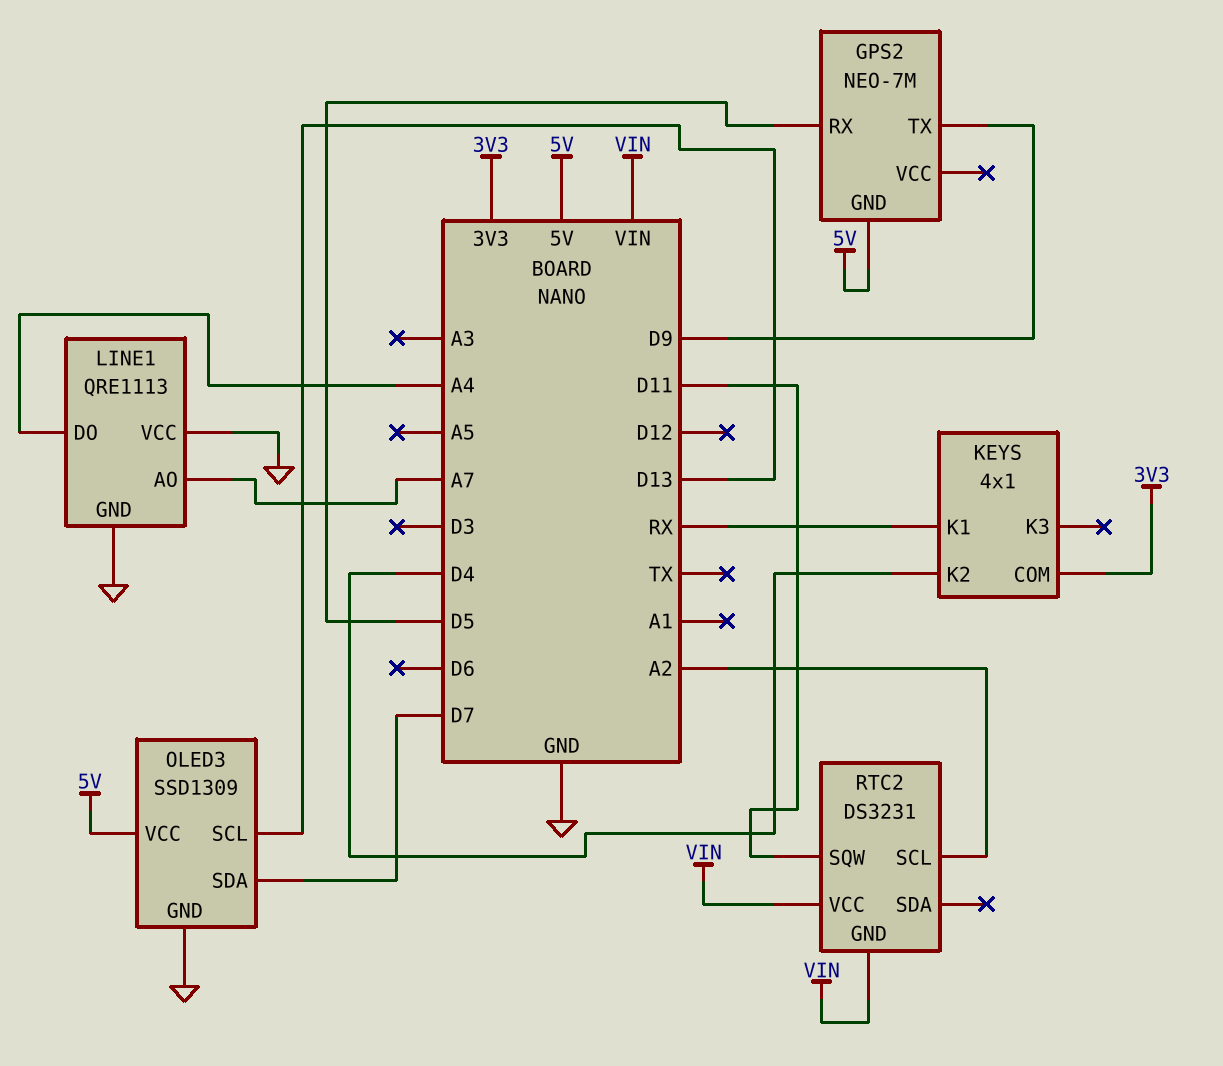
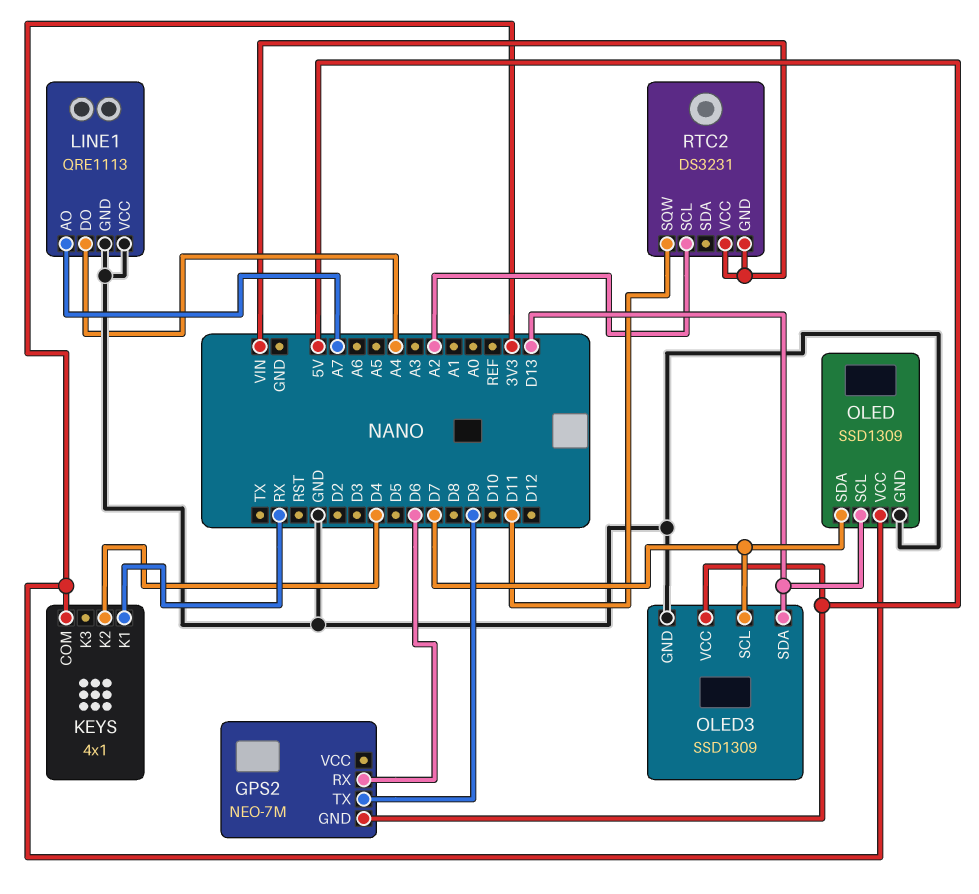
GPS2 pin RX: D5 -> D6
OLED: none -> SSD1309
OLED pin GND: none -> GND
OLED pin SCL: none -> D13
OLED pin SDA: none -> D7
OLED pin VCC: none -> 3V3
OLED3 pin SCL: D13 -> D7
OLED3 pin SDA: D7 -> D13

